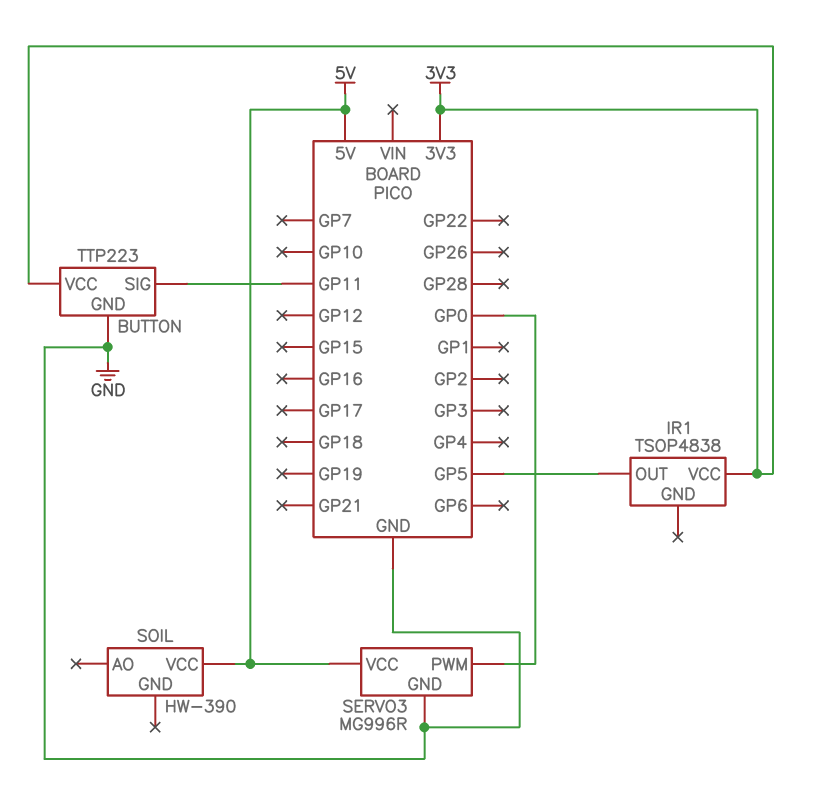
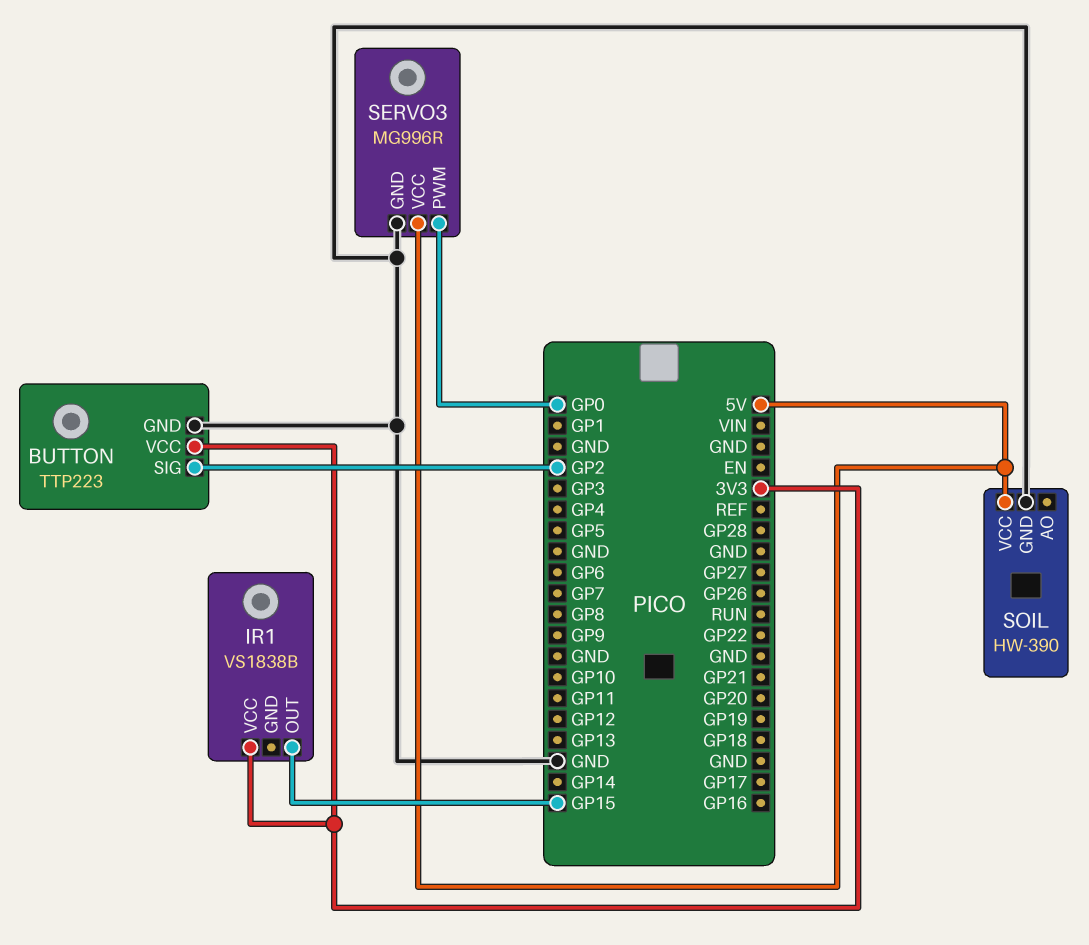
BUTTON pin SIG: GP11 -> GP2
IR1: TSOP4838 -> VS1838B
IR1 pin OUT: GP5 -> GP15
SOIL pin GND: none -> GND

